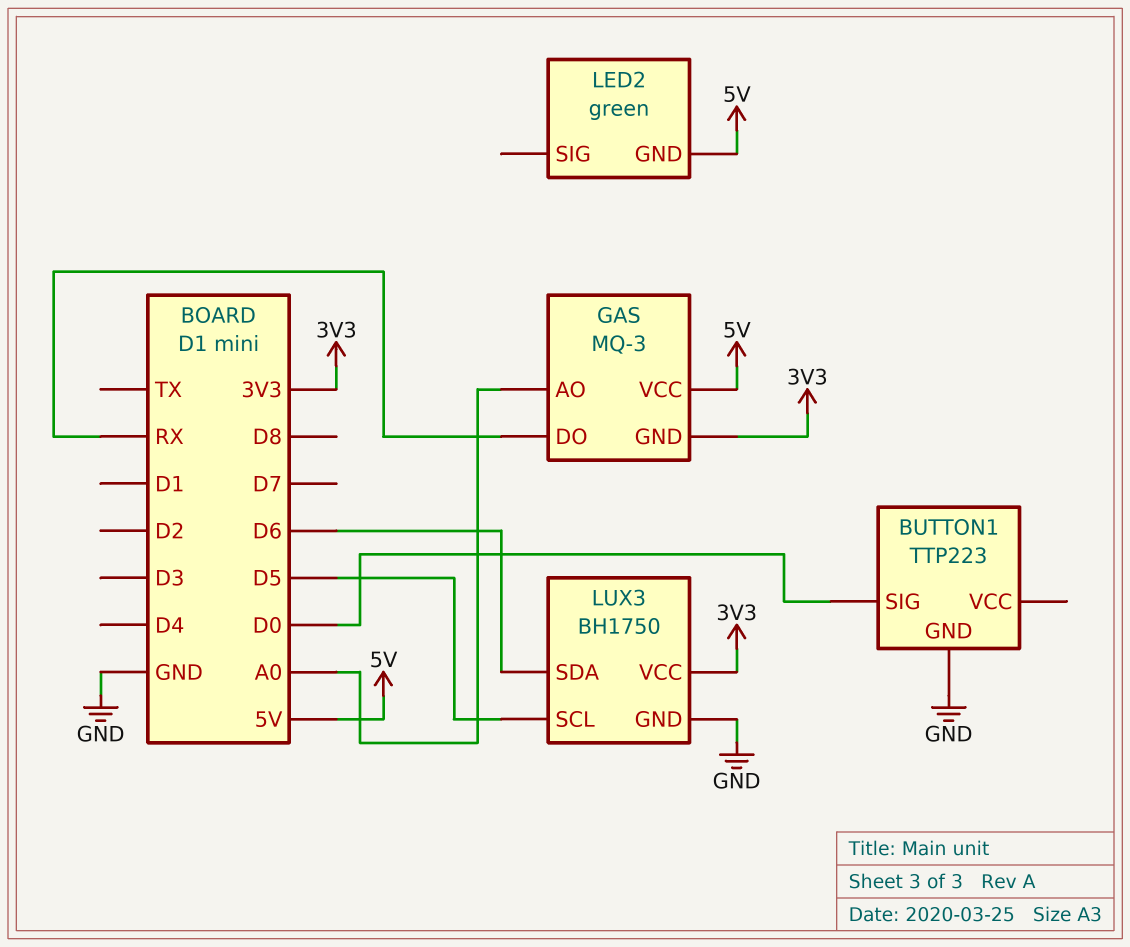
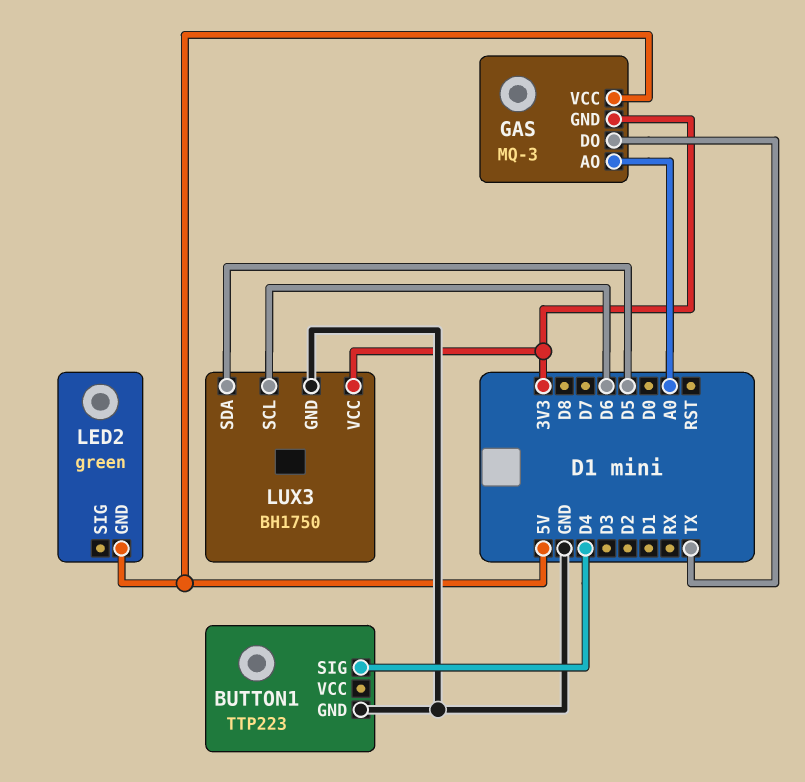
BUTTON1 pin SIG: D0 -> D4
GAS pin DO: RX -> TX
LUX3 pin SCL: D5 -> D6
LUX3 pin SDA: D6 -> D5

